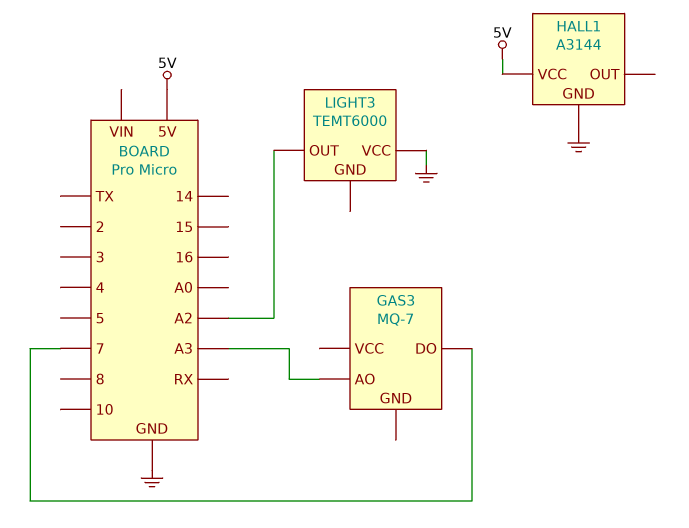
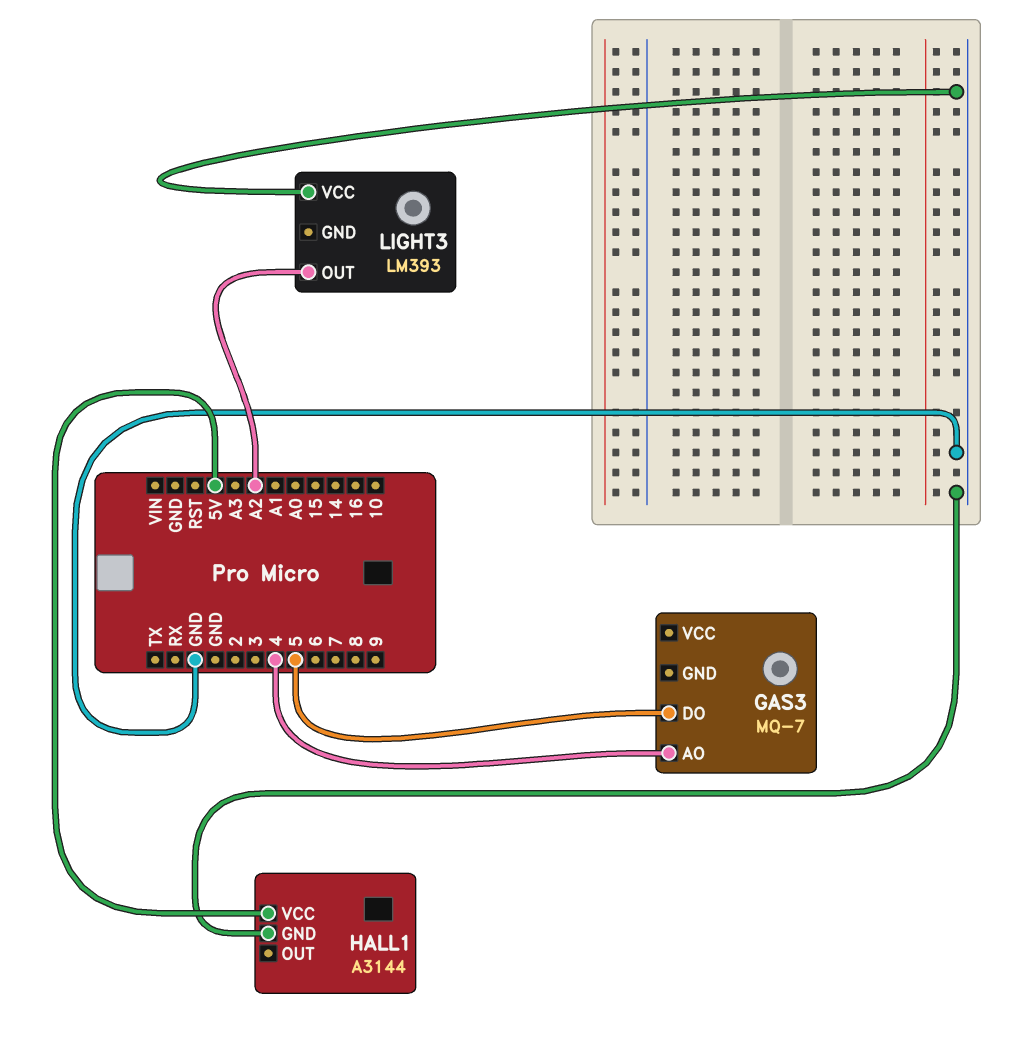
GAS3 pin AO: A3 -> 4
GAS3 pin DO: 7 -> 5
LIGHT3: TEMT6000 -> LM393

